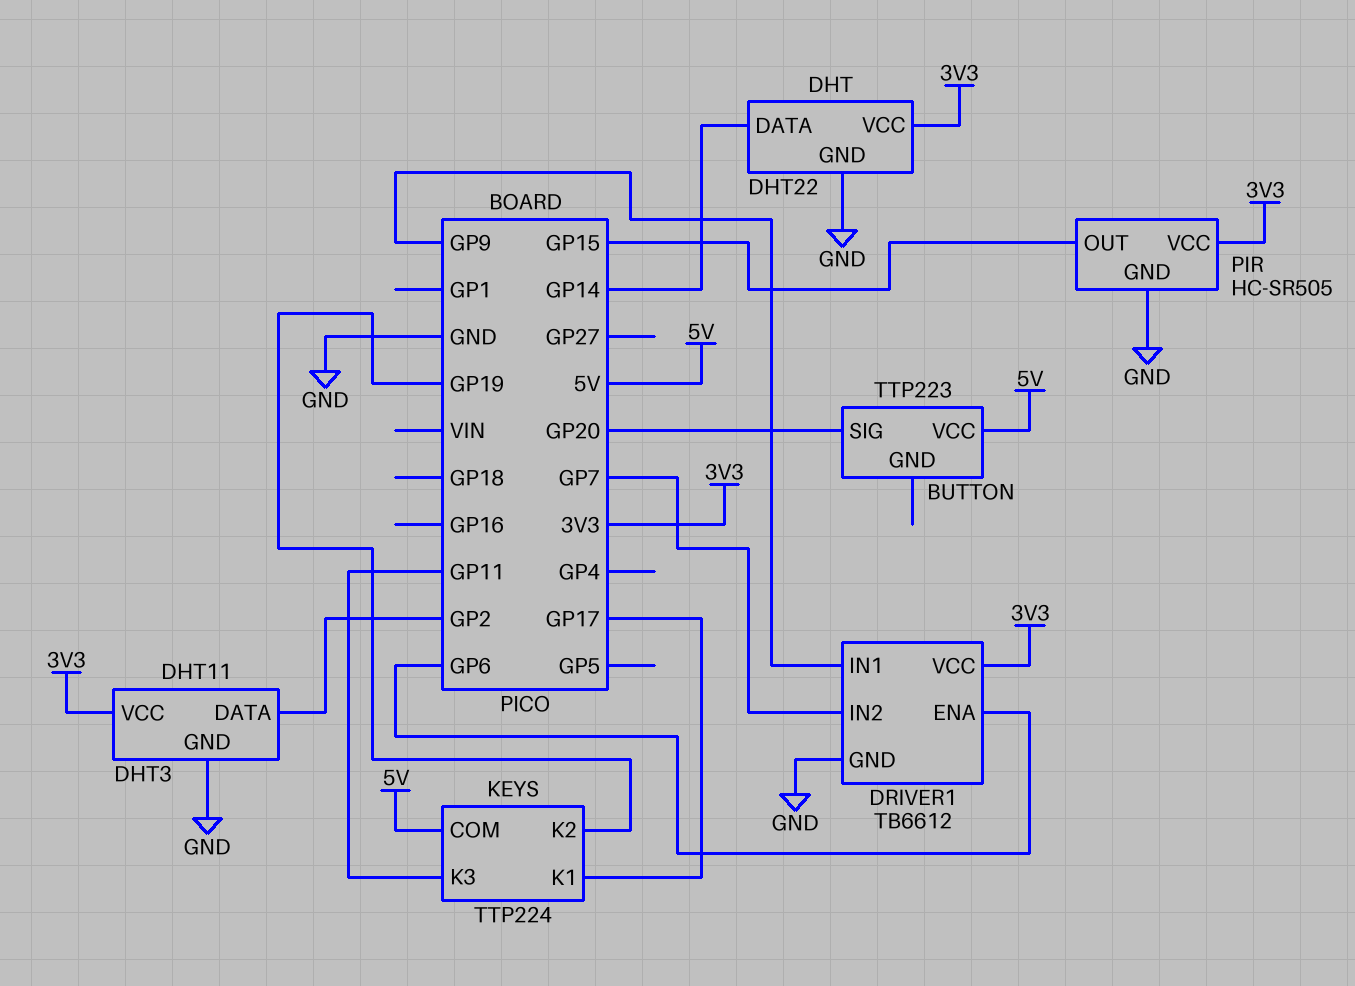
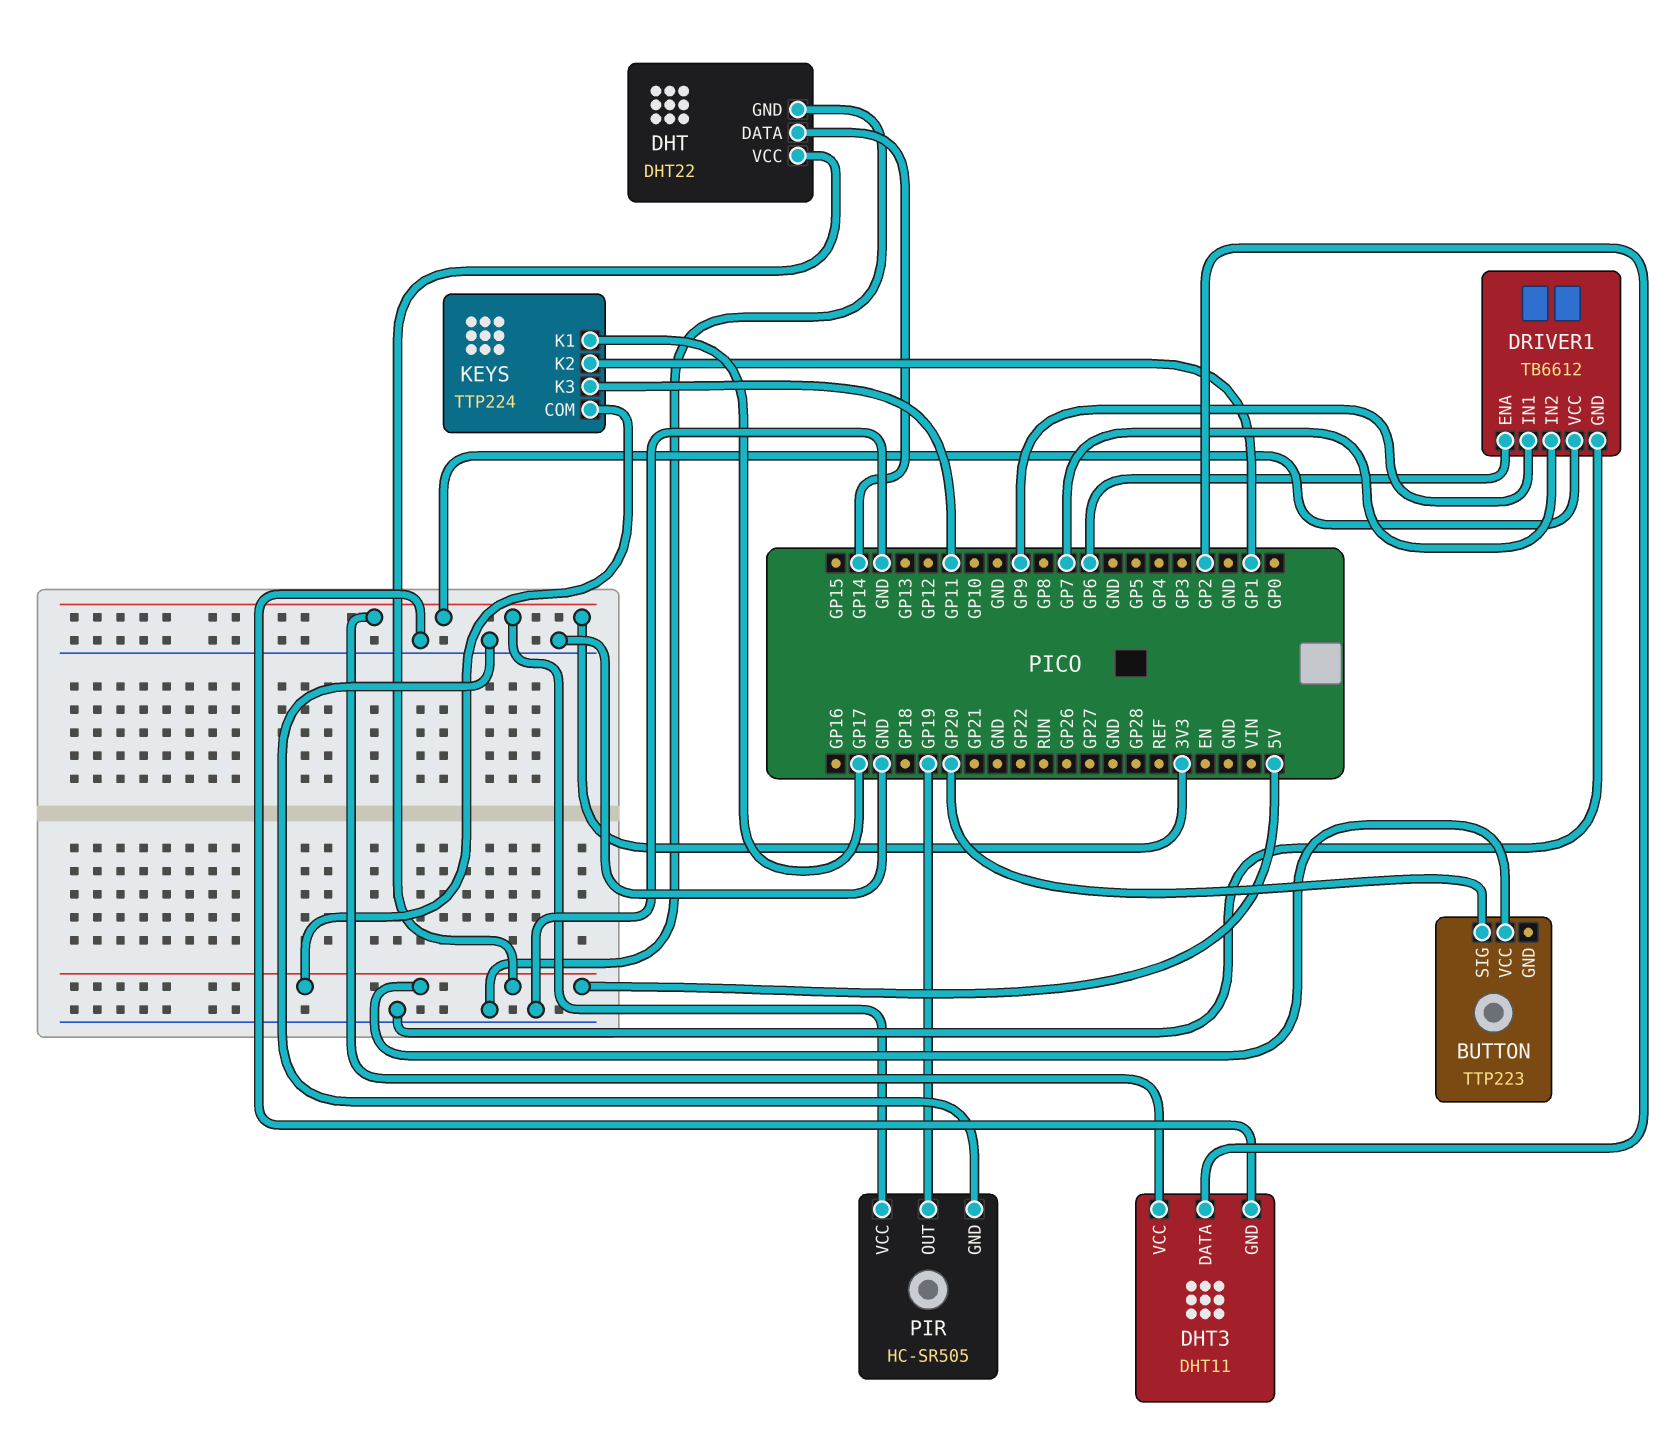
DHT pin VCC: 3V3 -> 5V
KEYS pin K2: GP19 -> GP1
PIR pin OUT: GP15 -> GP19

